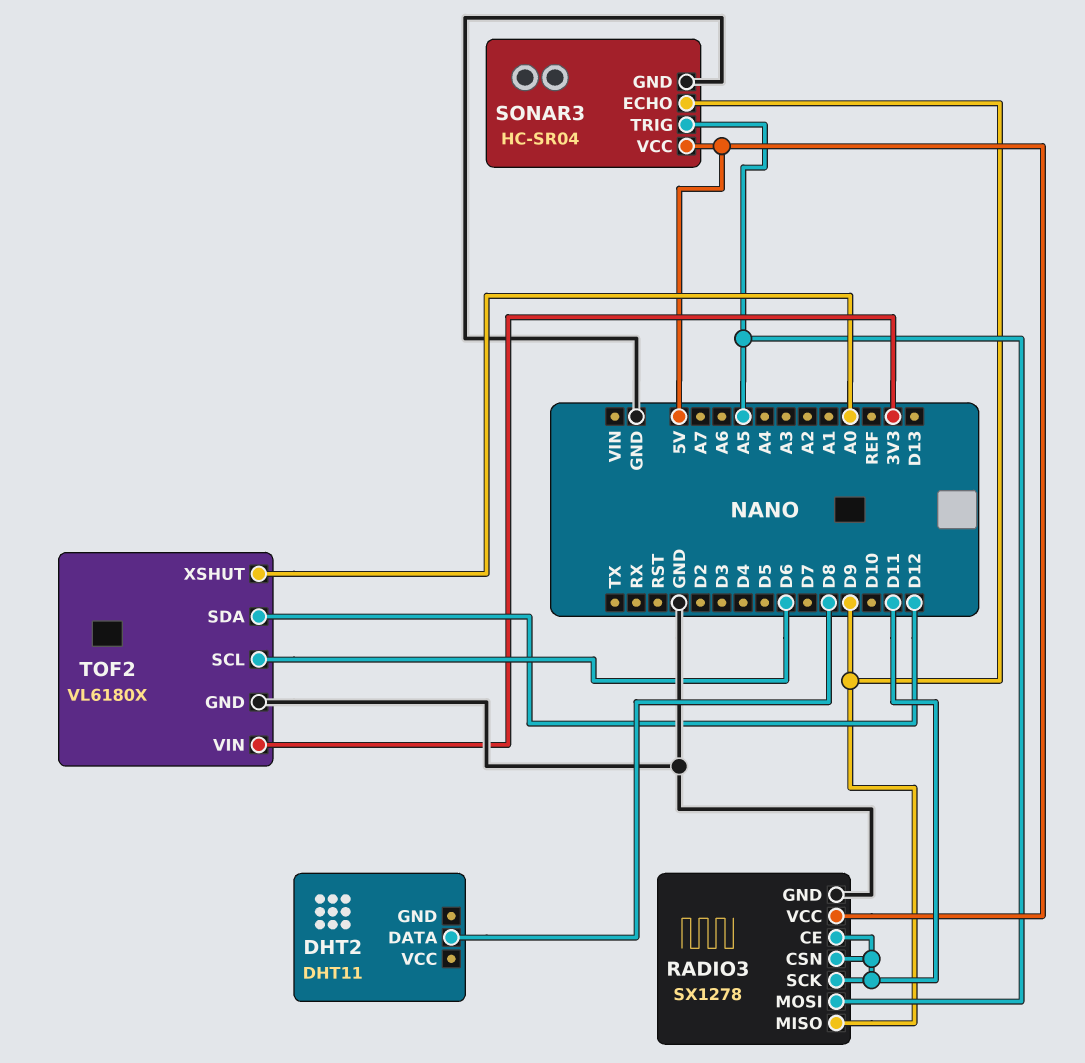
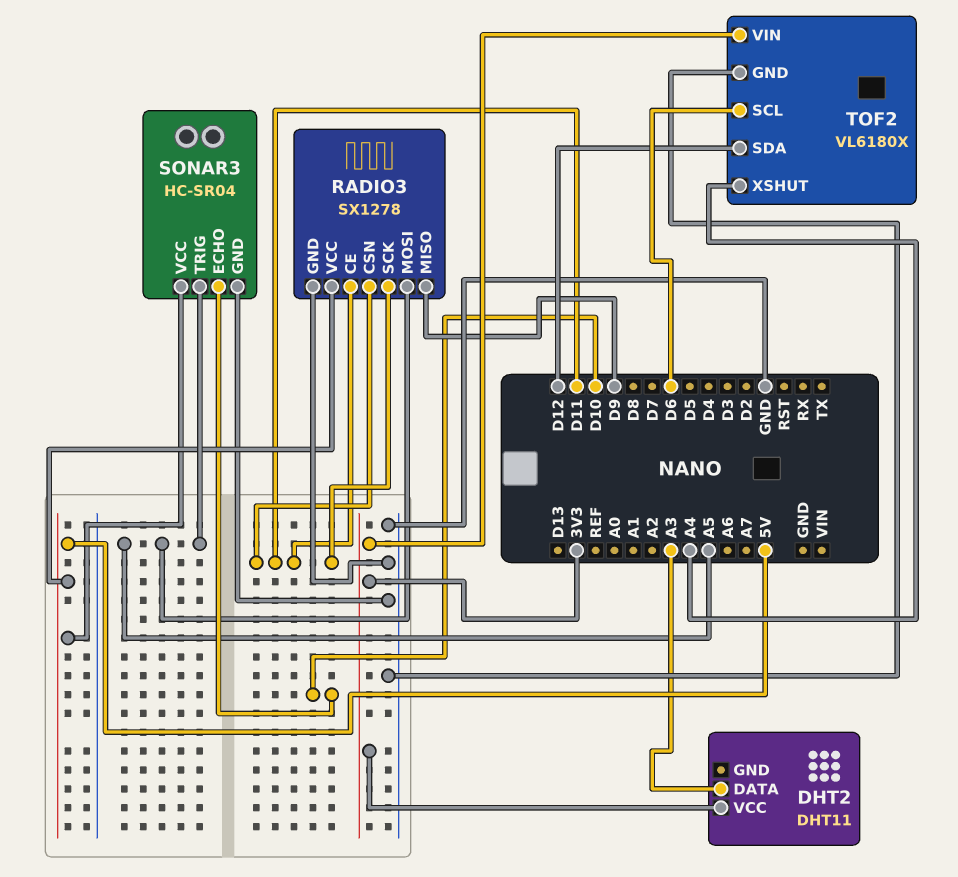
DHT2 pin DATA: D8 -> A3
DHT2 pin VCC: none -> 3V3
SONAR3 pin ECHO: D9 -> D10
TOF2 pin XSHUT: A0 -> A4

